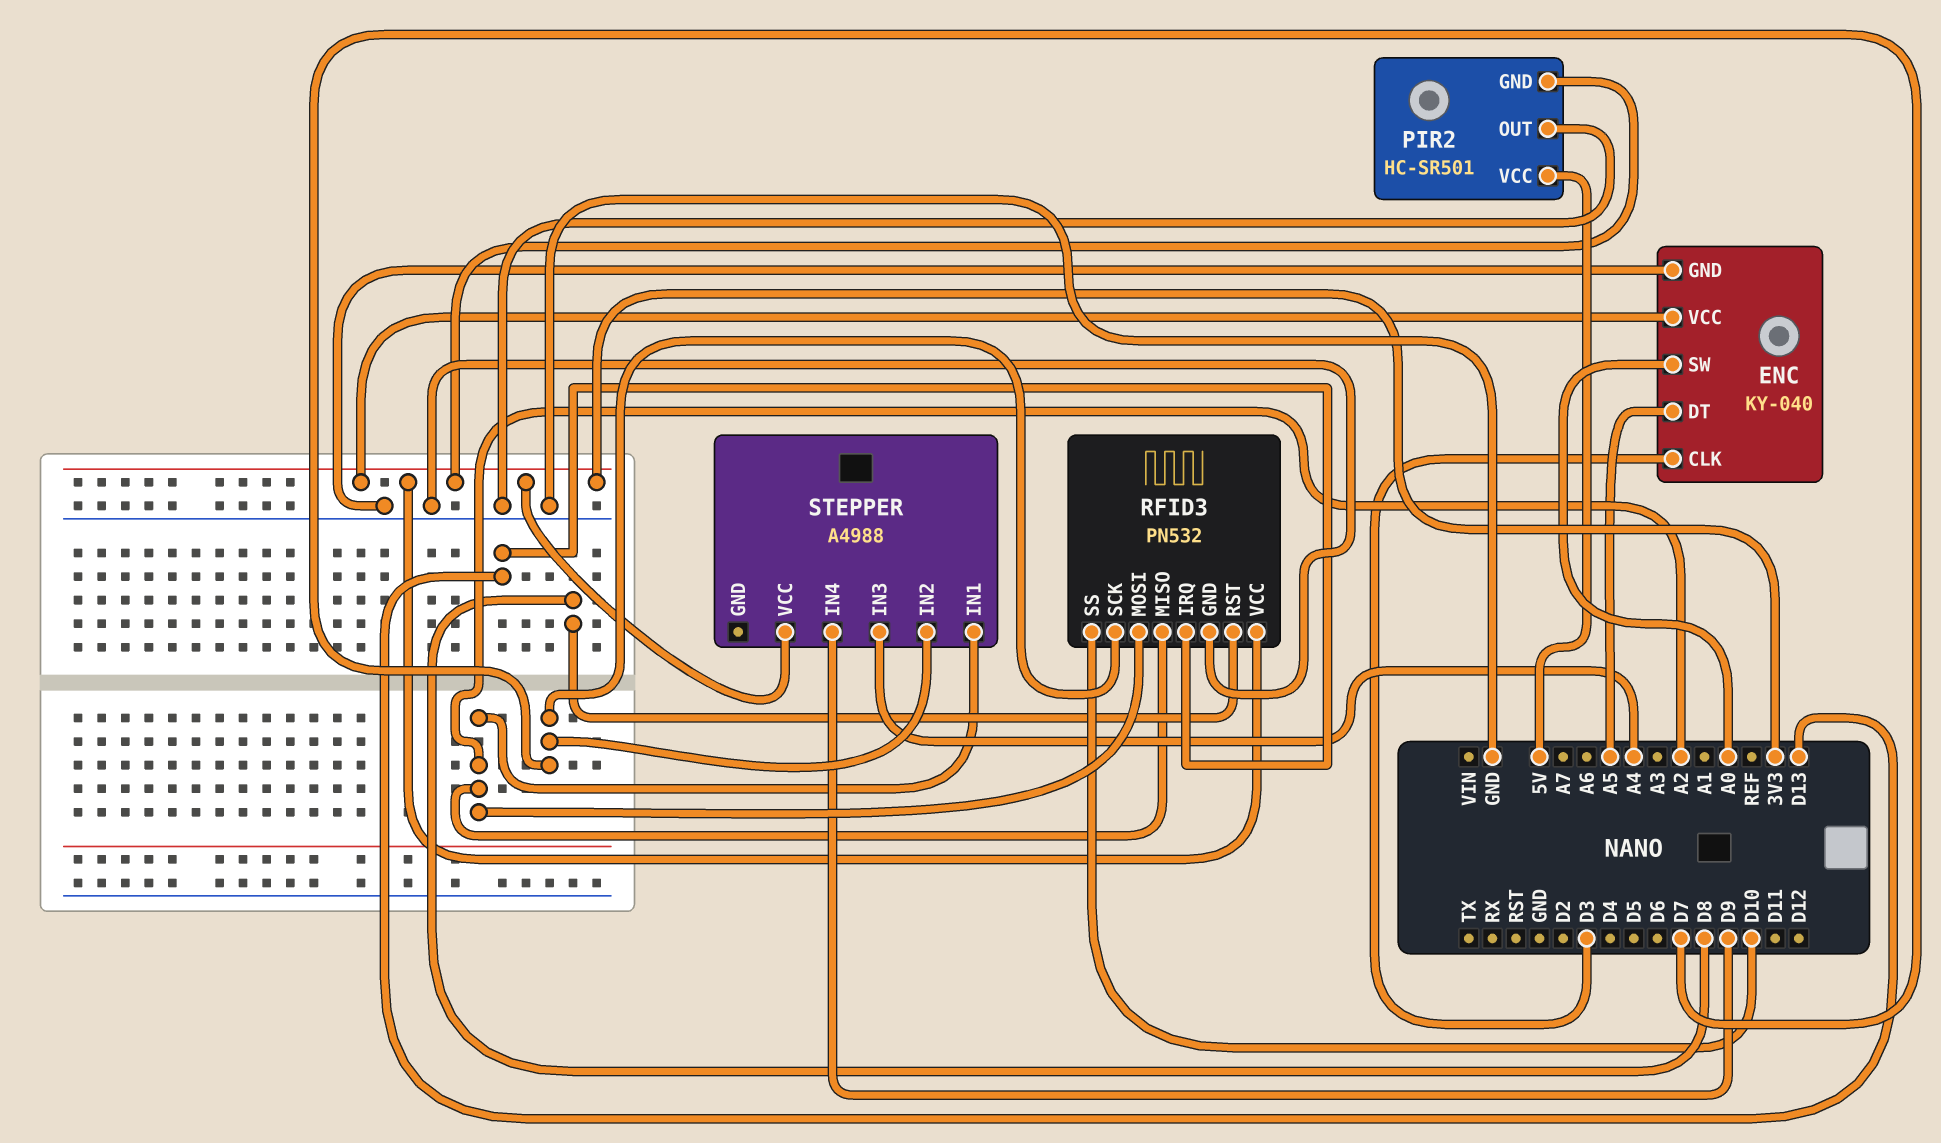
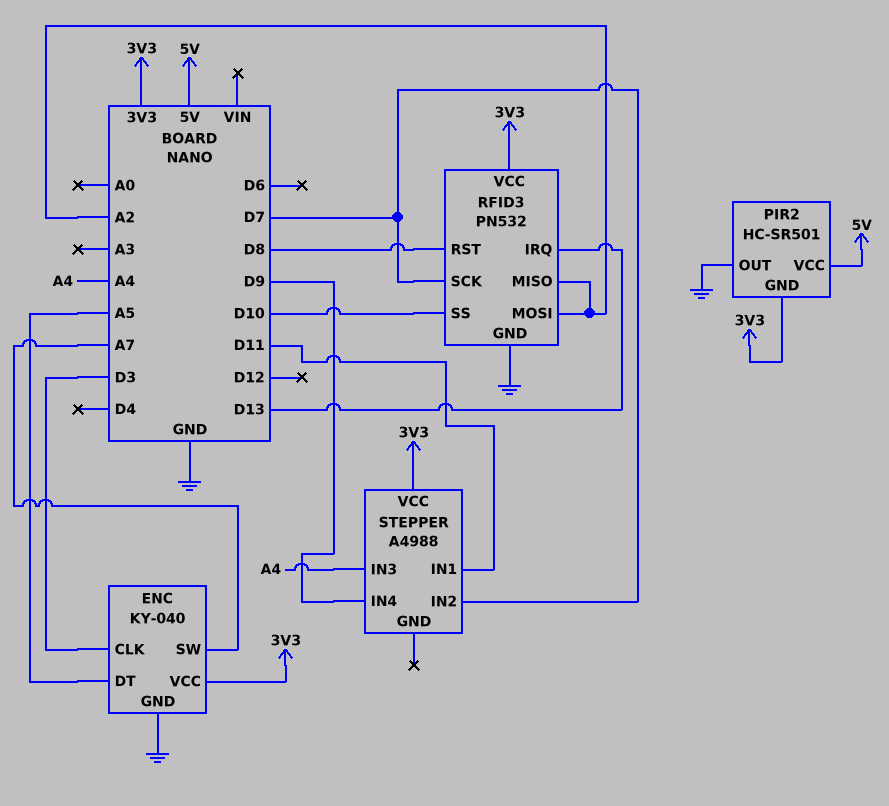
ENC pin SW: A0 -> A7
STEPPER pin IN1: A2 -> D11

